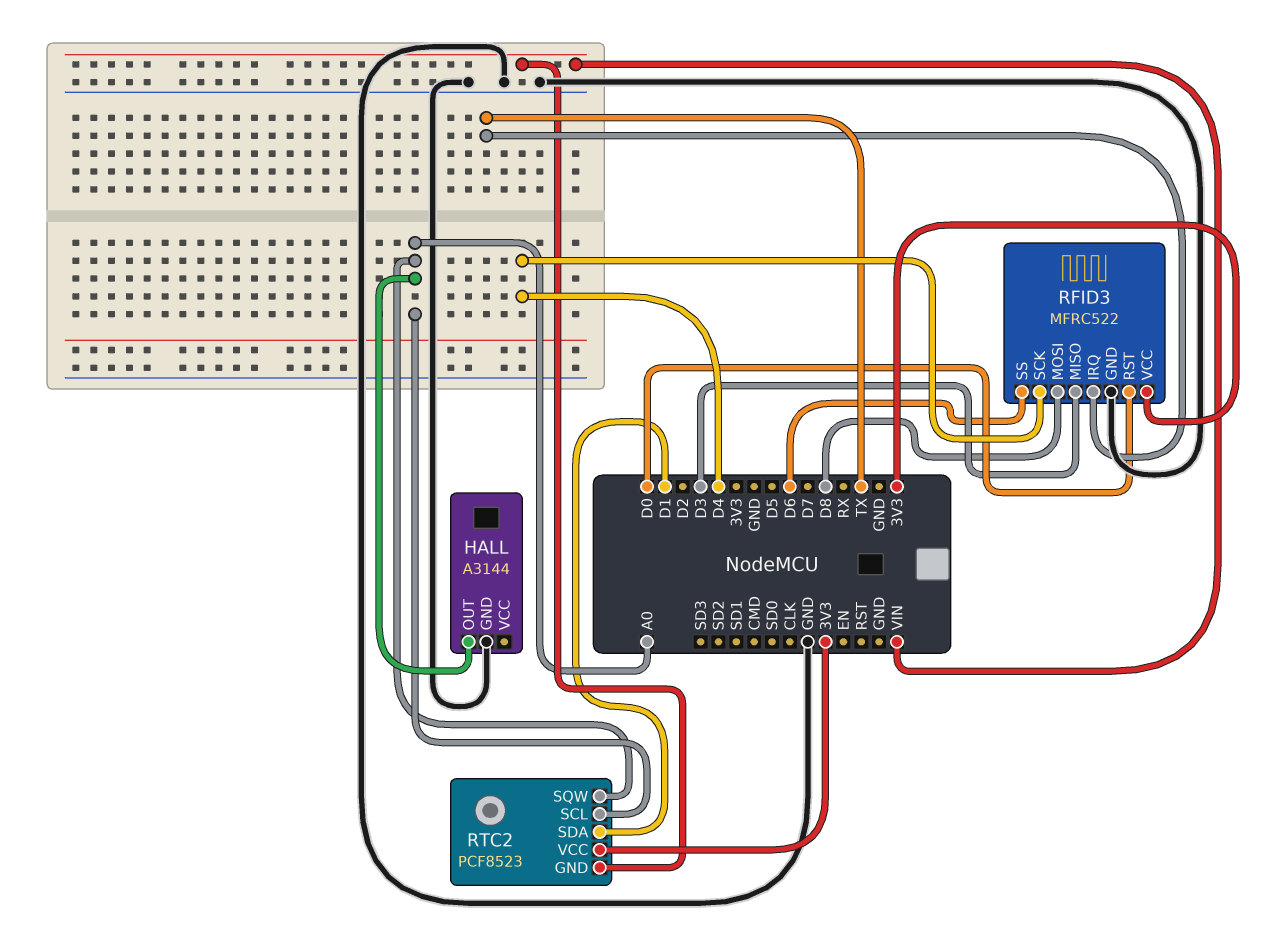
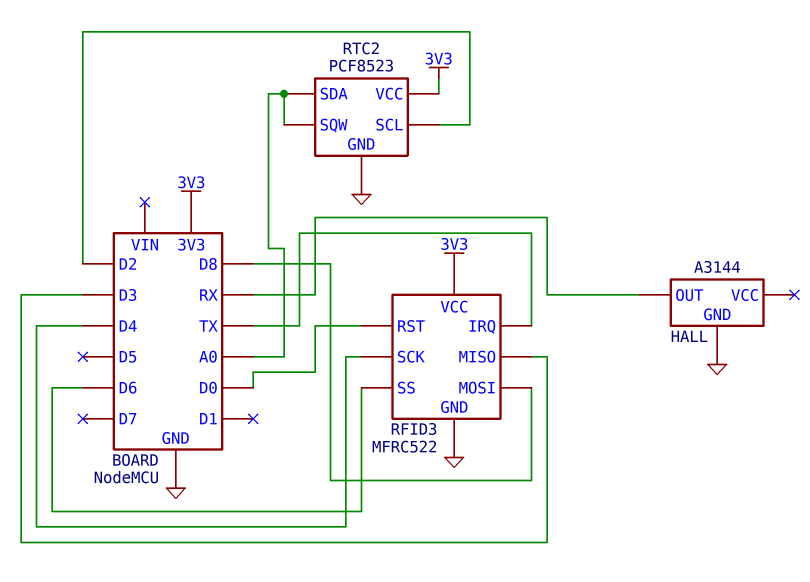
HALL pin OUT: A0 -> RX
RTC2 pin GND: VIN -> GND
RTC2 pin SCL: A0 -> D2
RTC2 pin SDA: D1 -> A0

